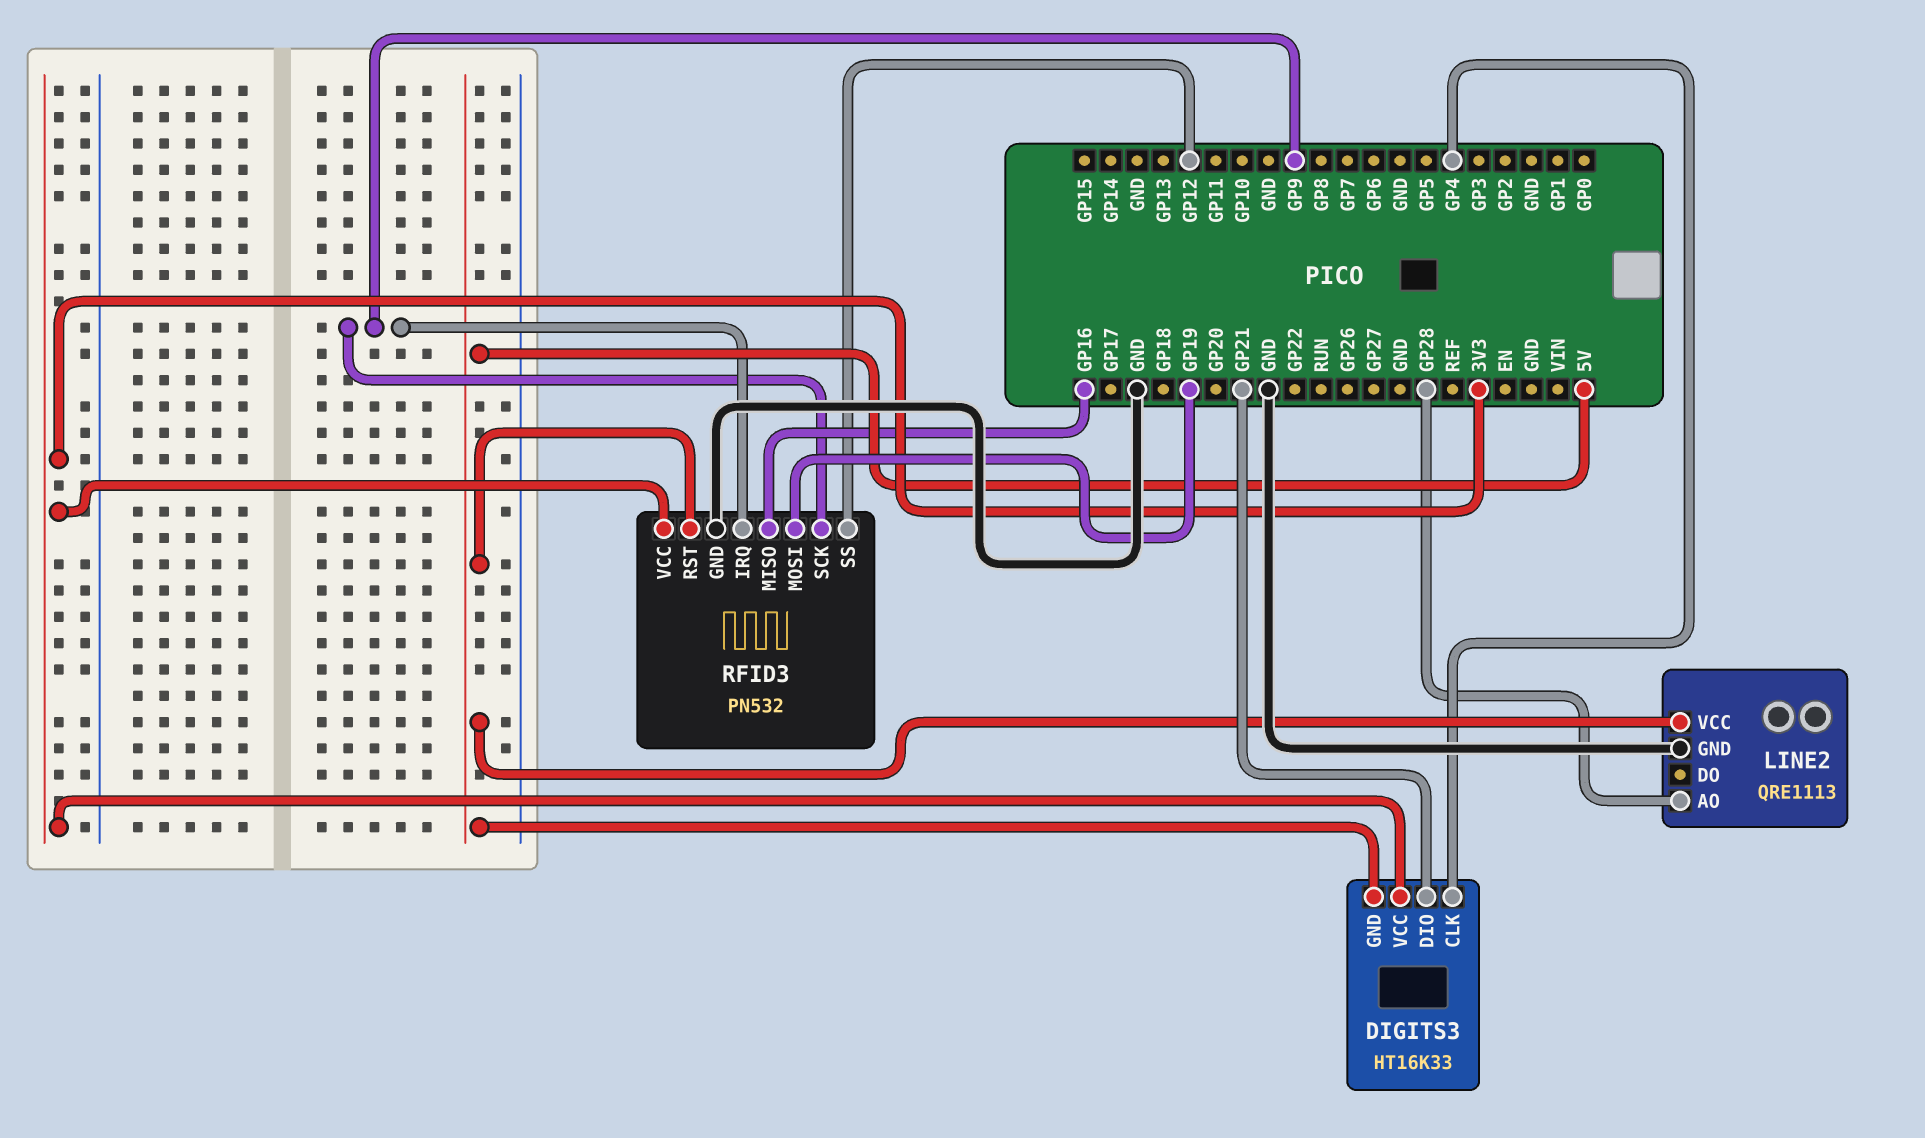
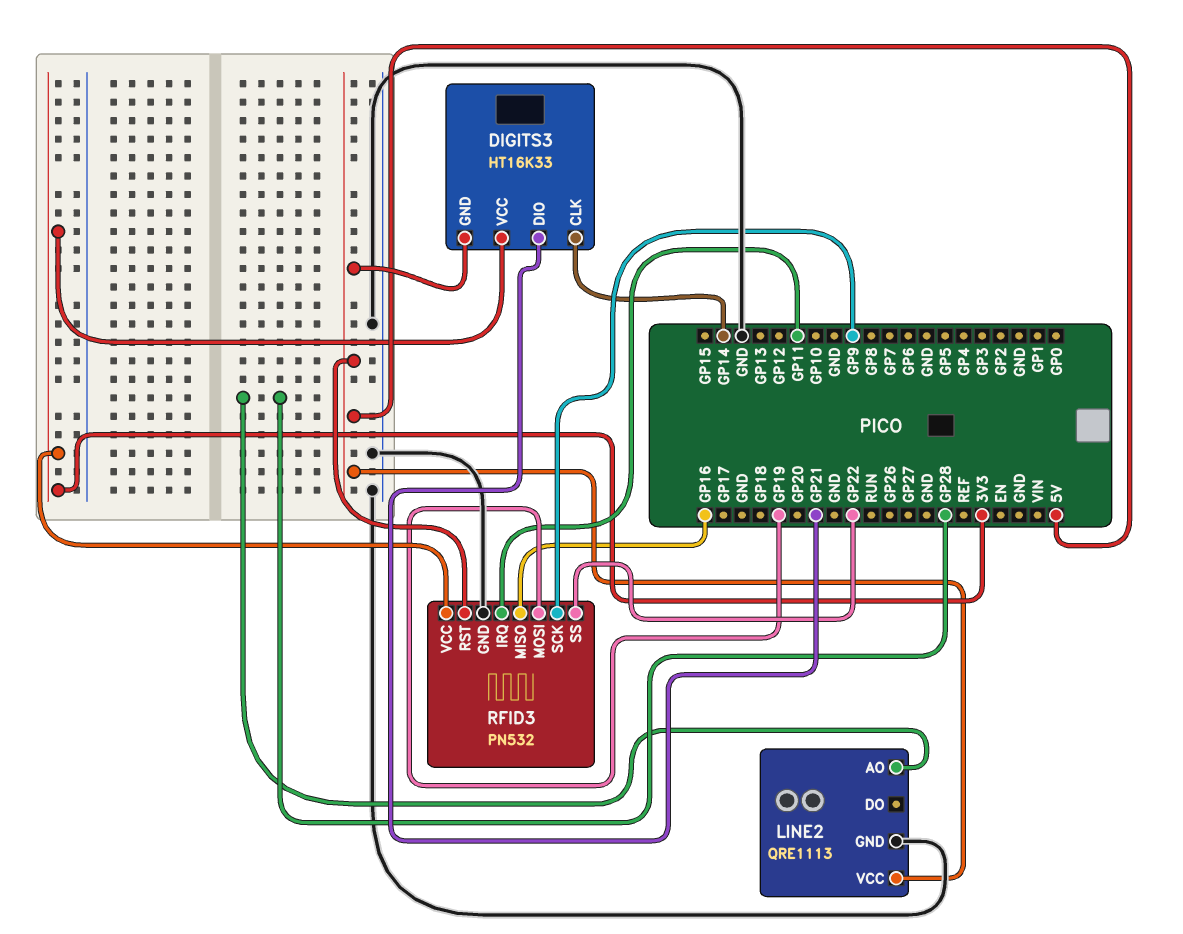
DIGITS3 pin CLK: GP4 -> GP14
RFID3 pin IRQ: GP9 -> GP11
RFID3 pin SS: GP12 -> GP22

